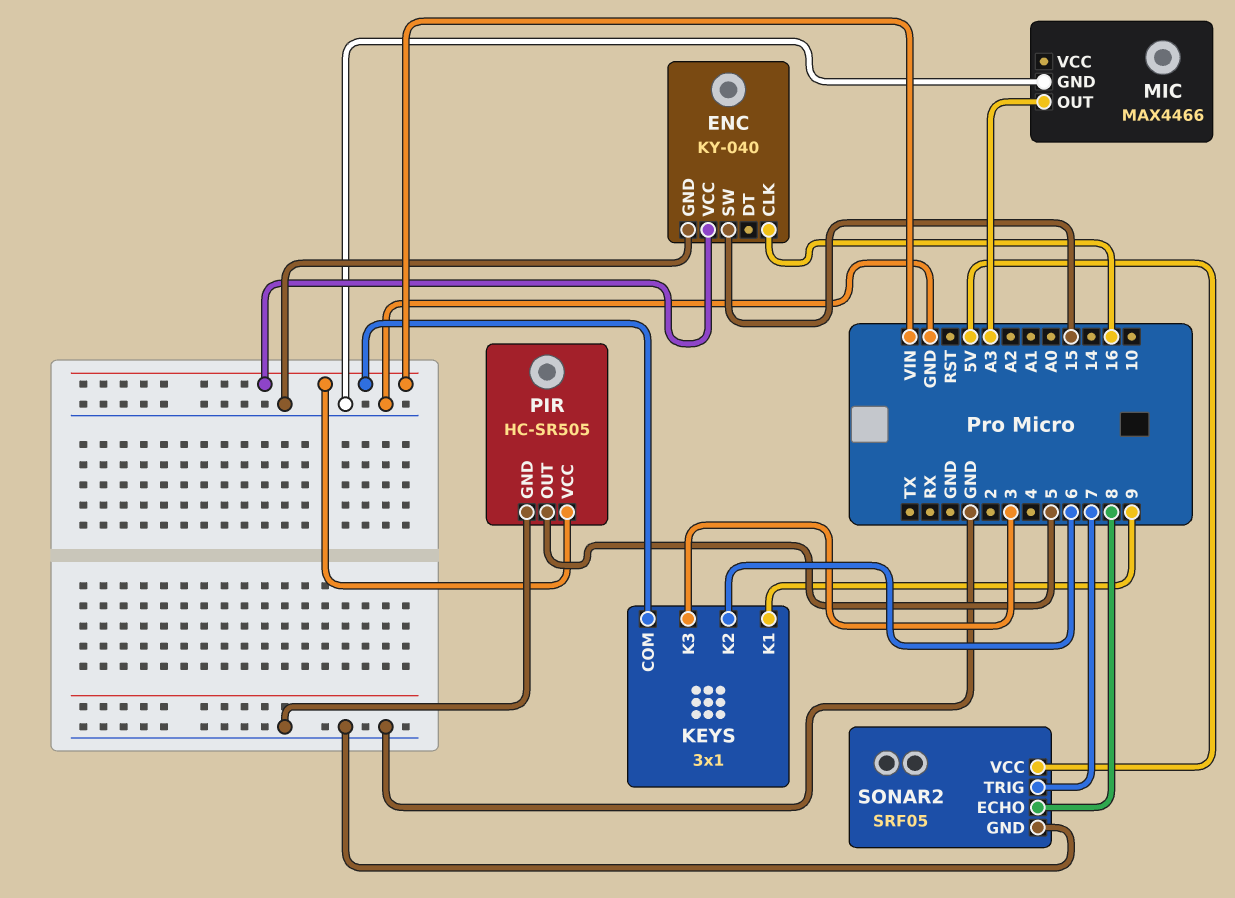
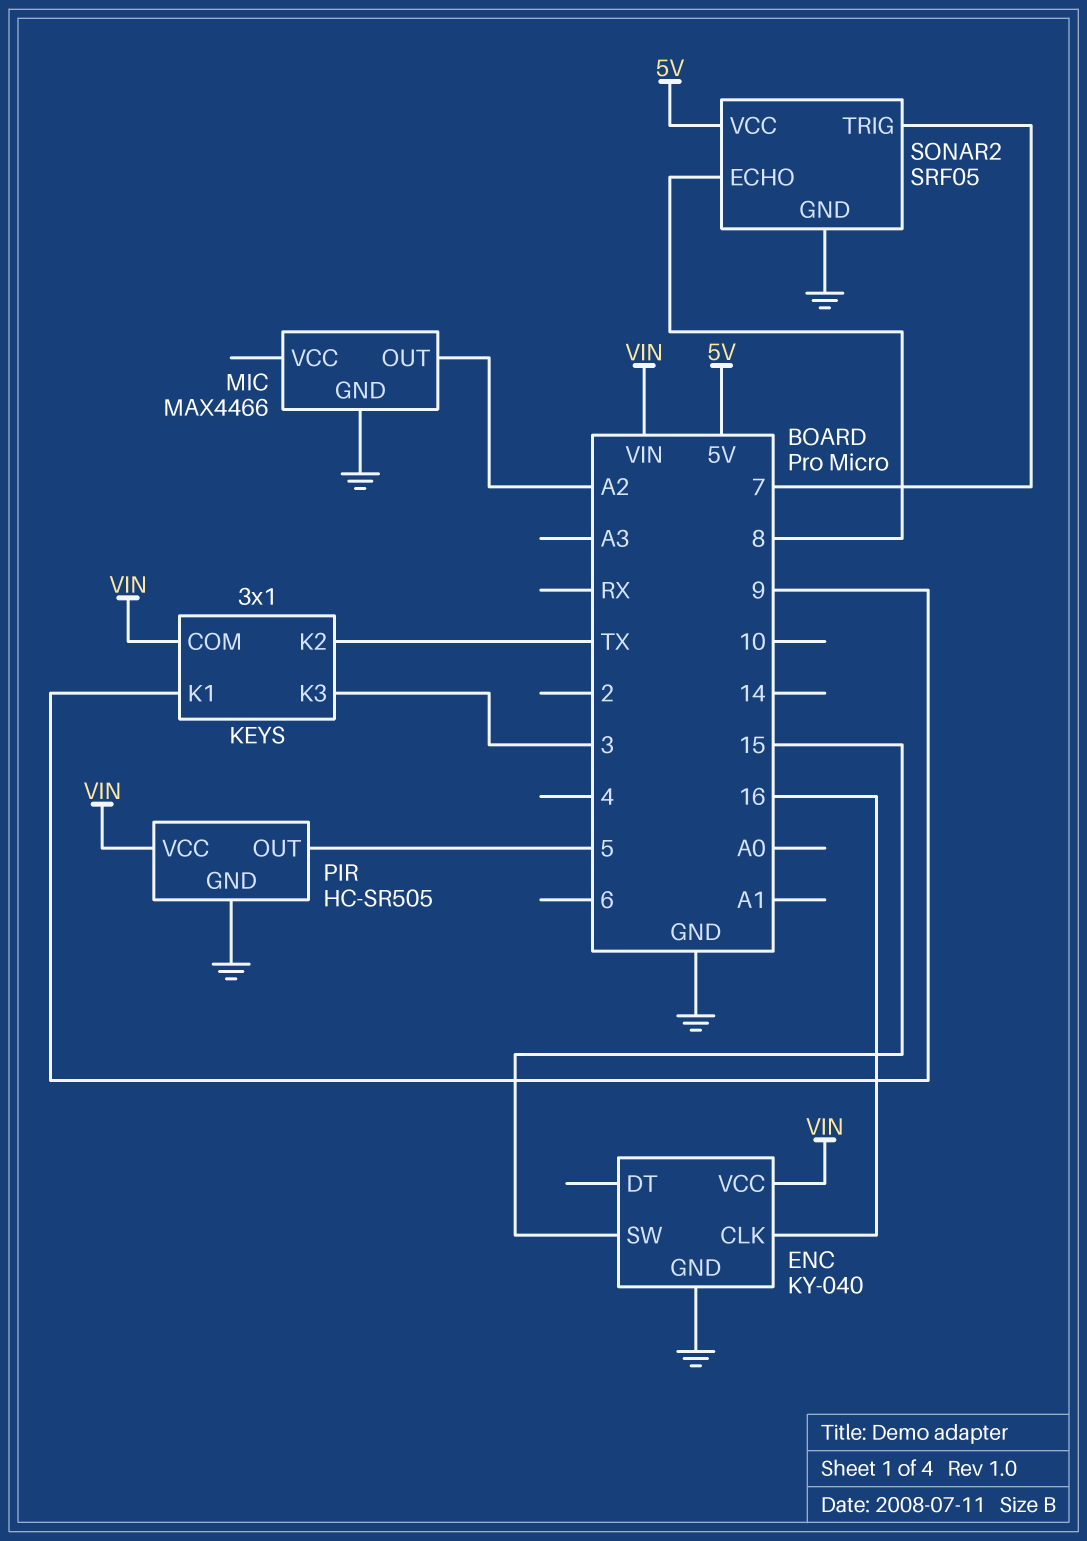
KEYS pin K2: 6 -> TX
MIC pin OUT: A3 -> A2

